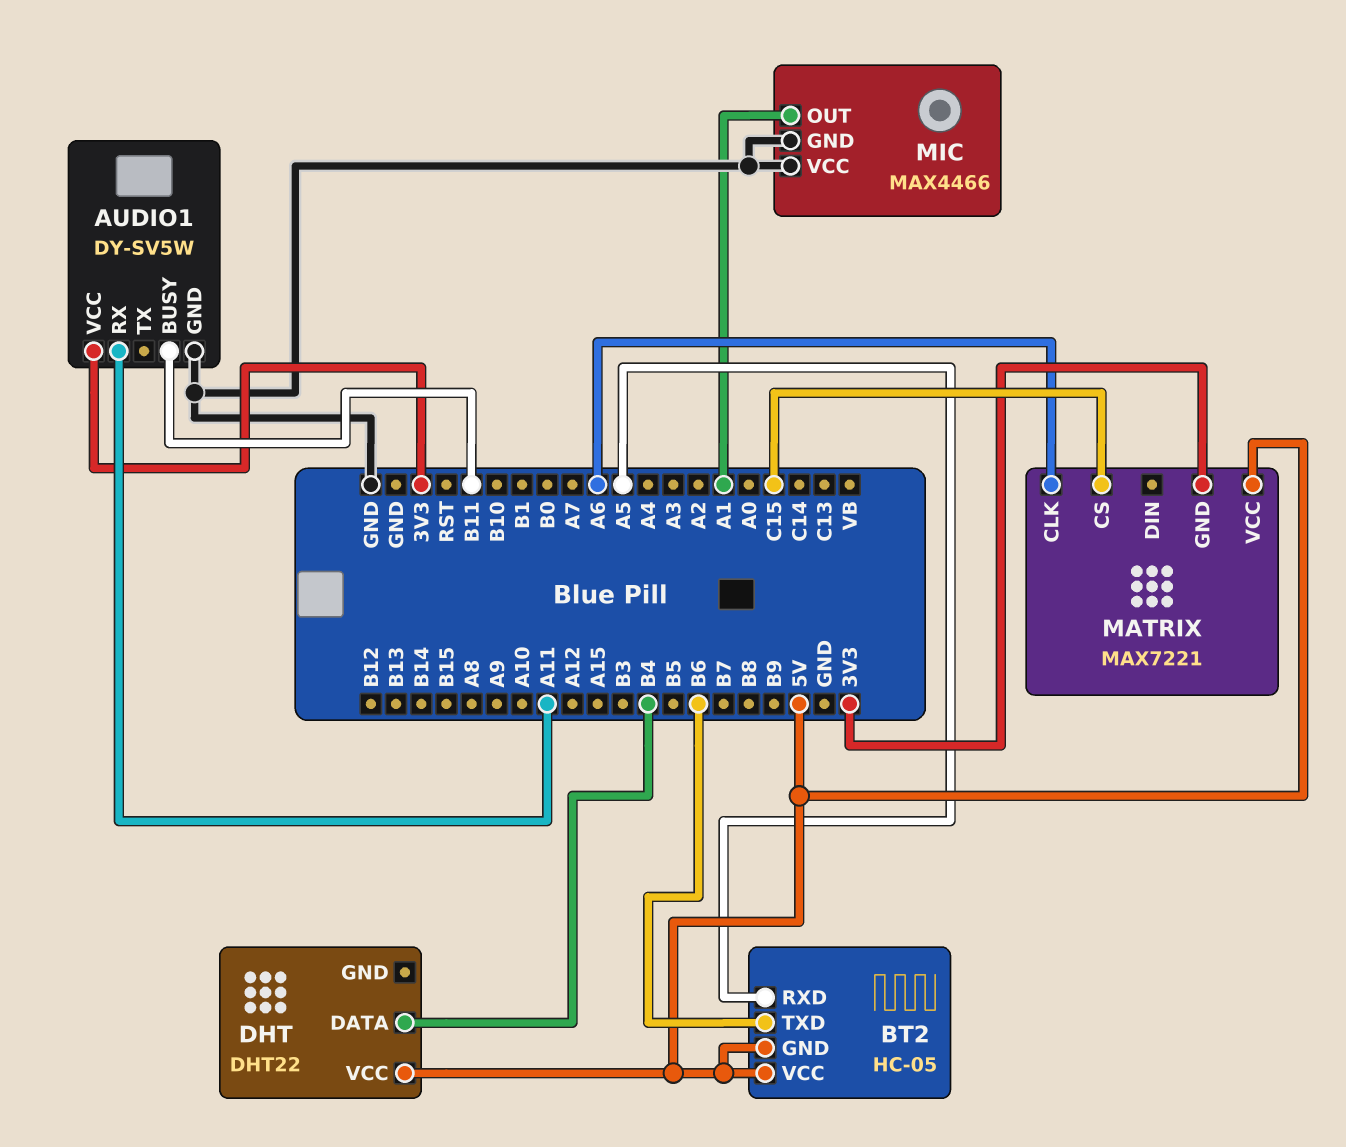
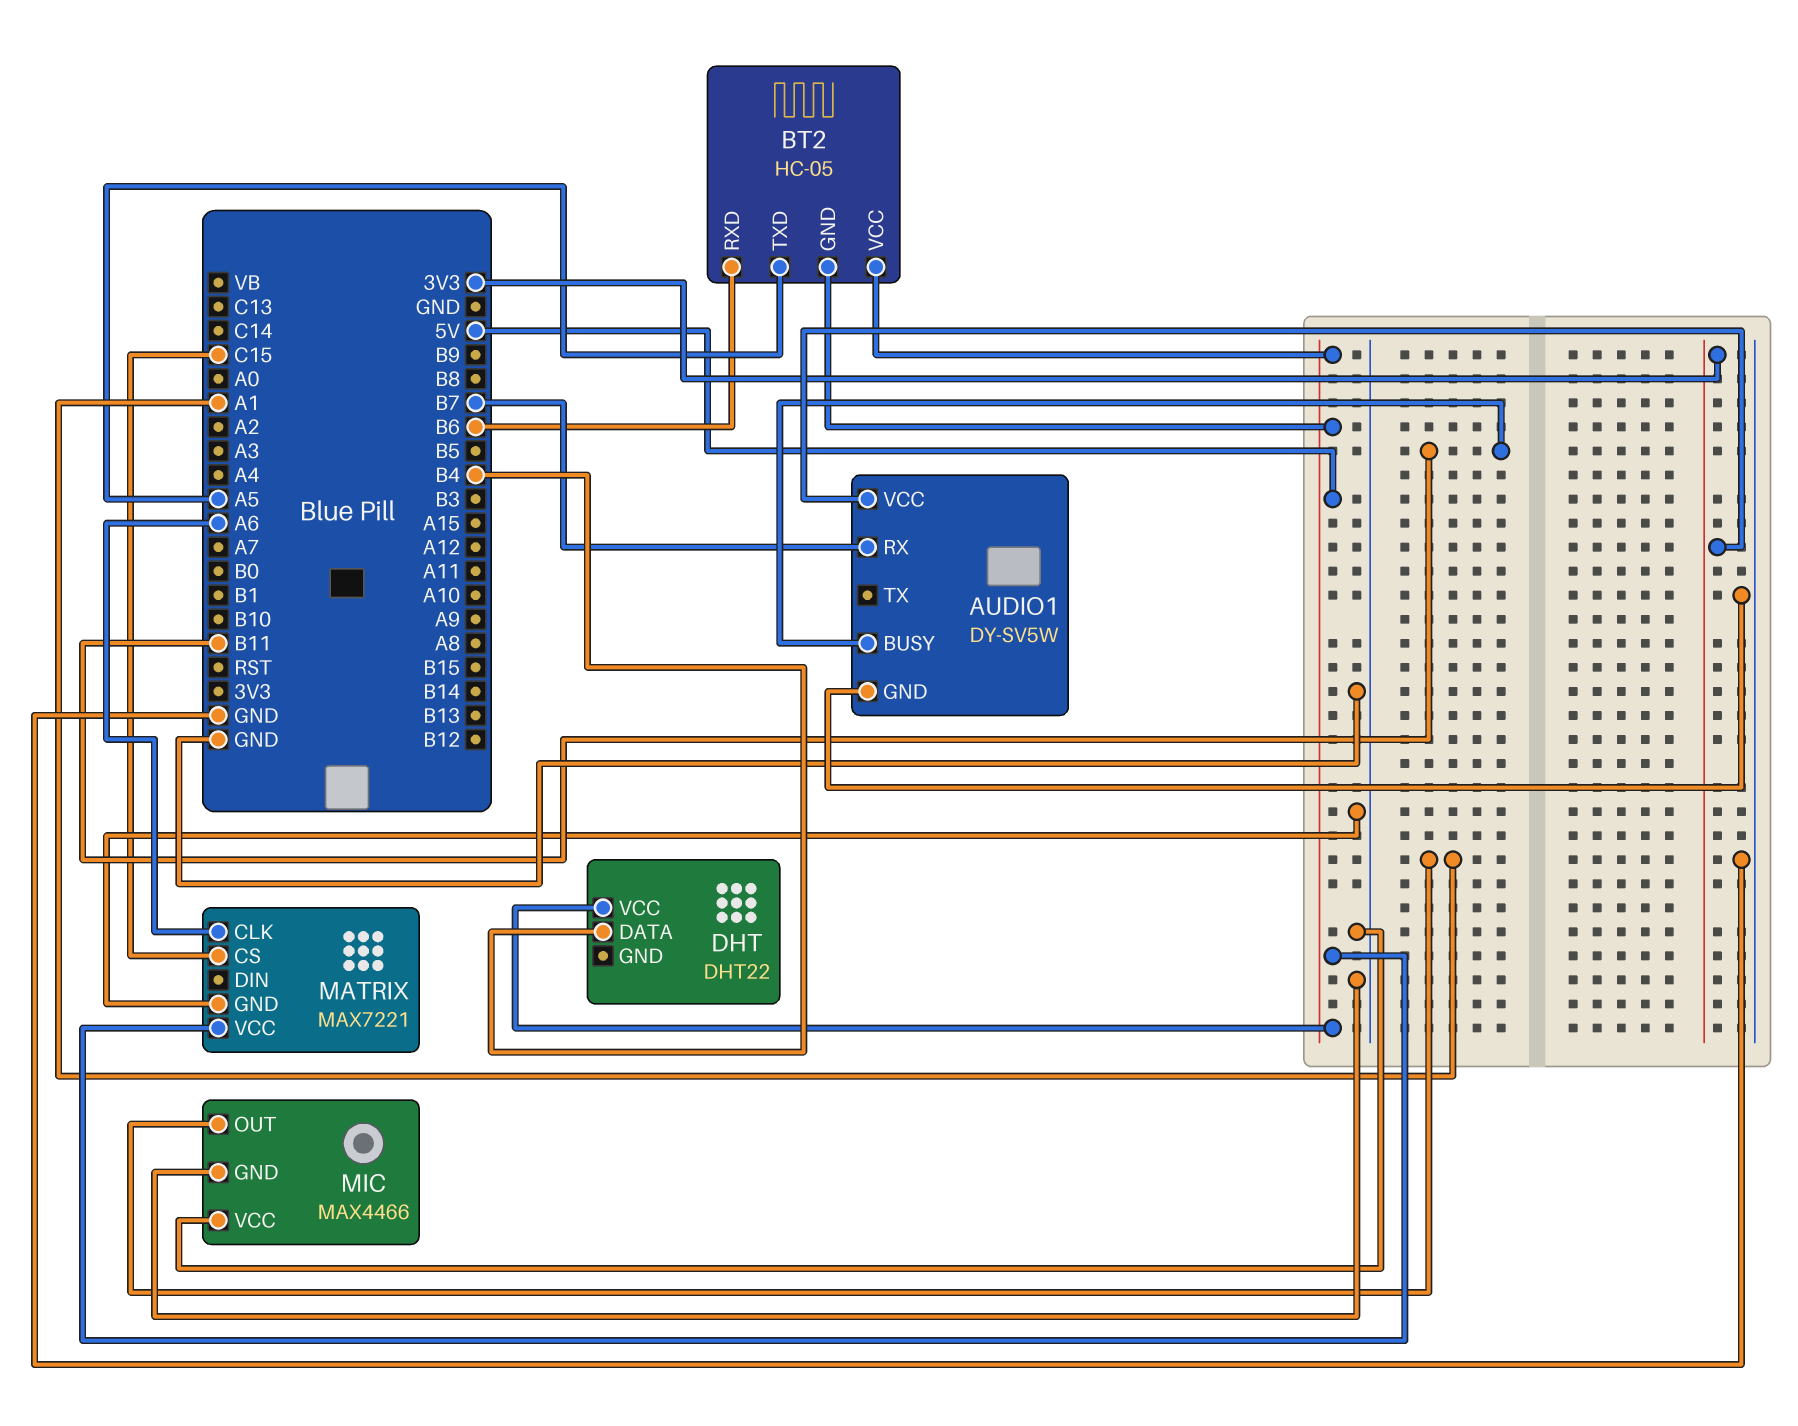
AUDIO1 pin RX: A11 -> B7
BT2 pin RXD: A5 -> B6
BT2 pin TXD: B6 -> A5
MATRIX pin GND: 3V3 -> GND

